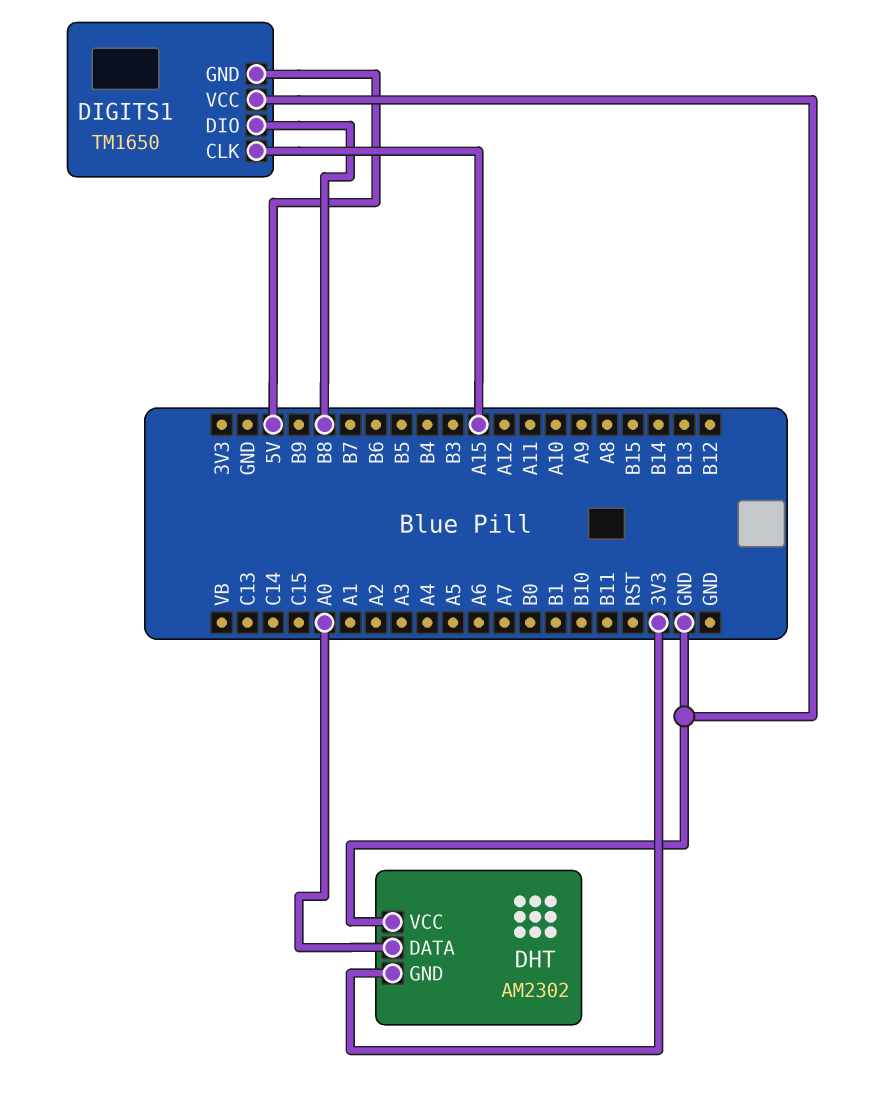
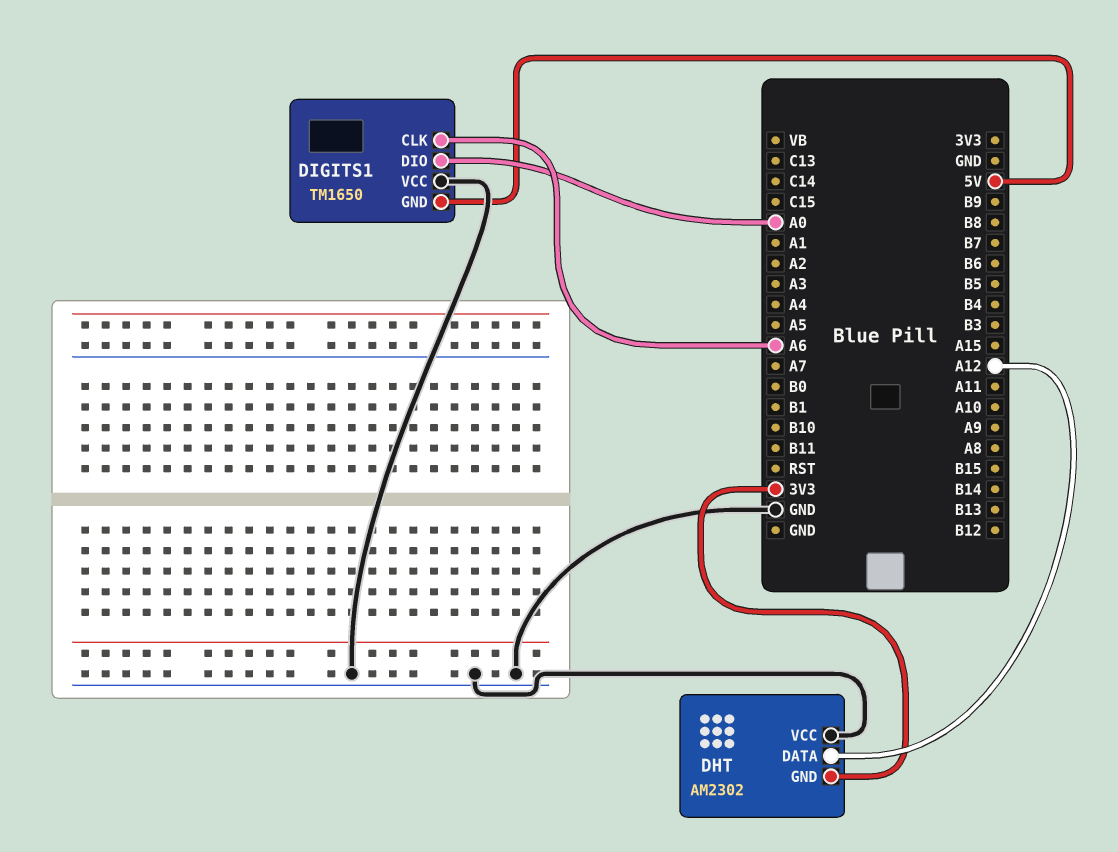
DHT pin DATA: A0 -> A12
DIGITS1 pin CLK: A15 -> A6
DIGITS1 pin DIO: B8 -> A0

